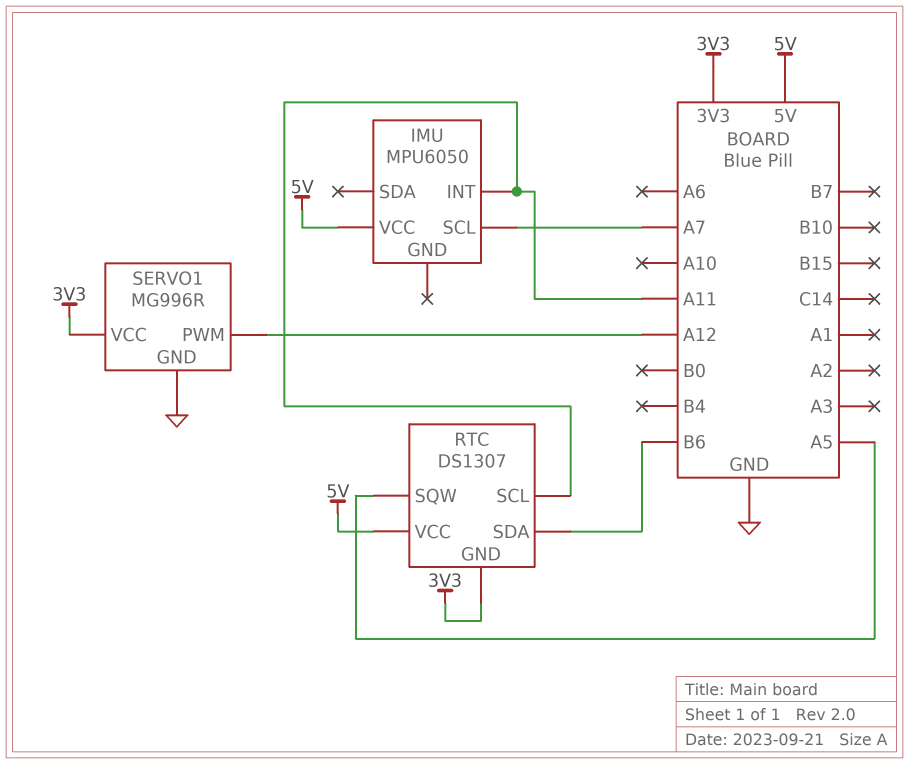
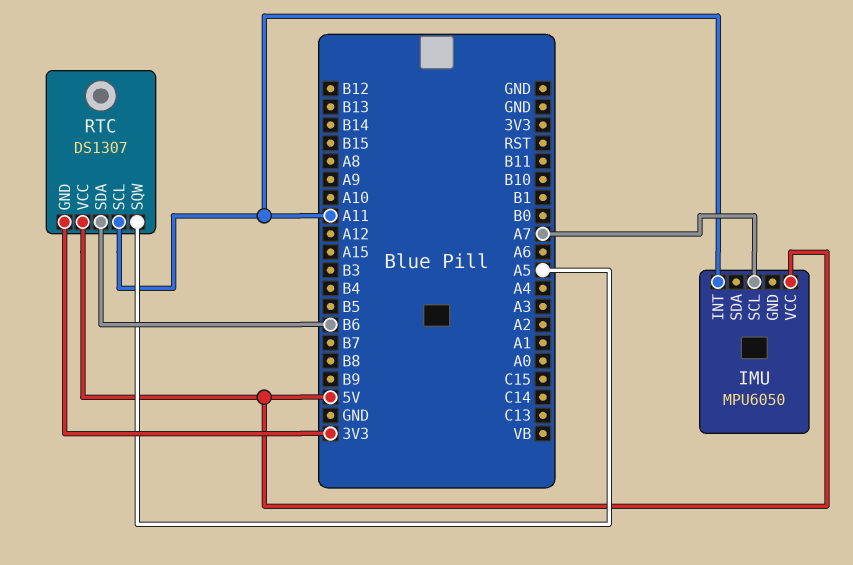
SERVO1: MG996R -> none
SERVO1 pin GND: GND -> none
SERVO1 pin PWM: A12 -> none
SERVO1 pin VCC: 3V3 -> none

